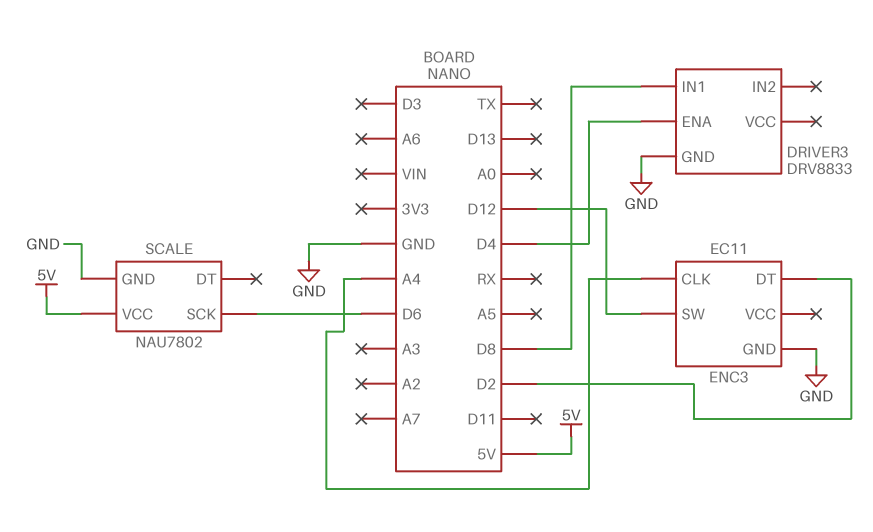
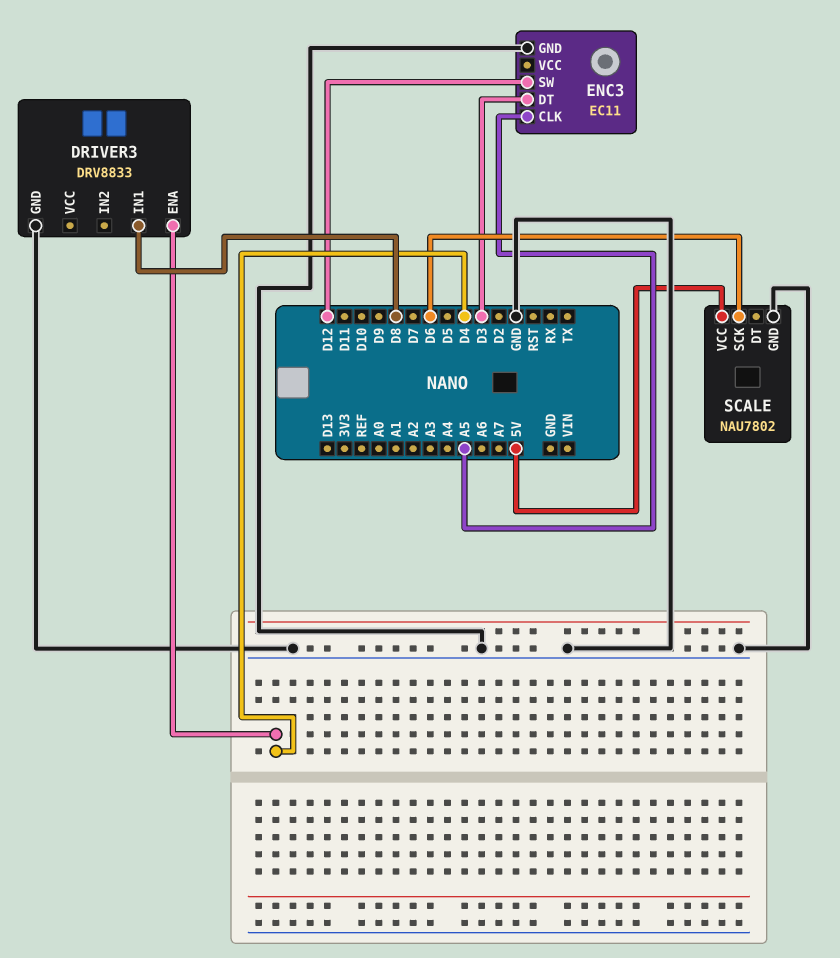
ENC3 pin CLK: A4 -> A5
ENC3 pin DT: D2 -> D3

